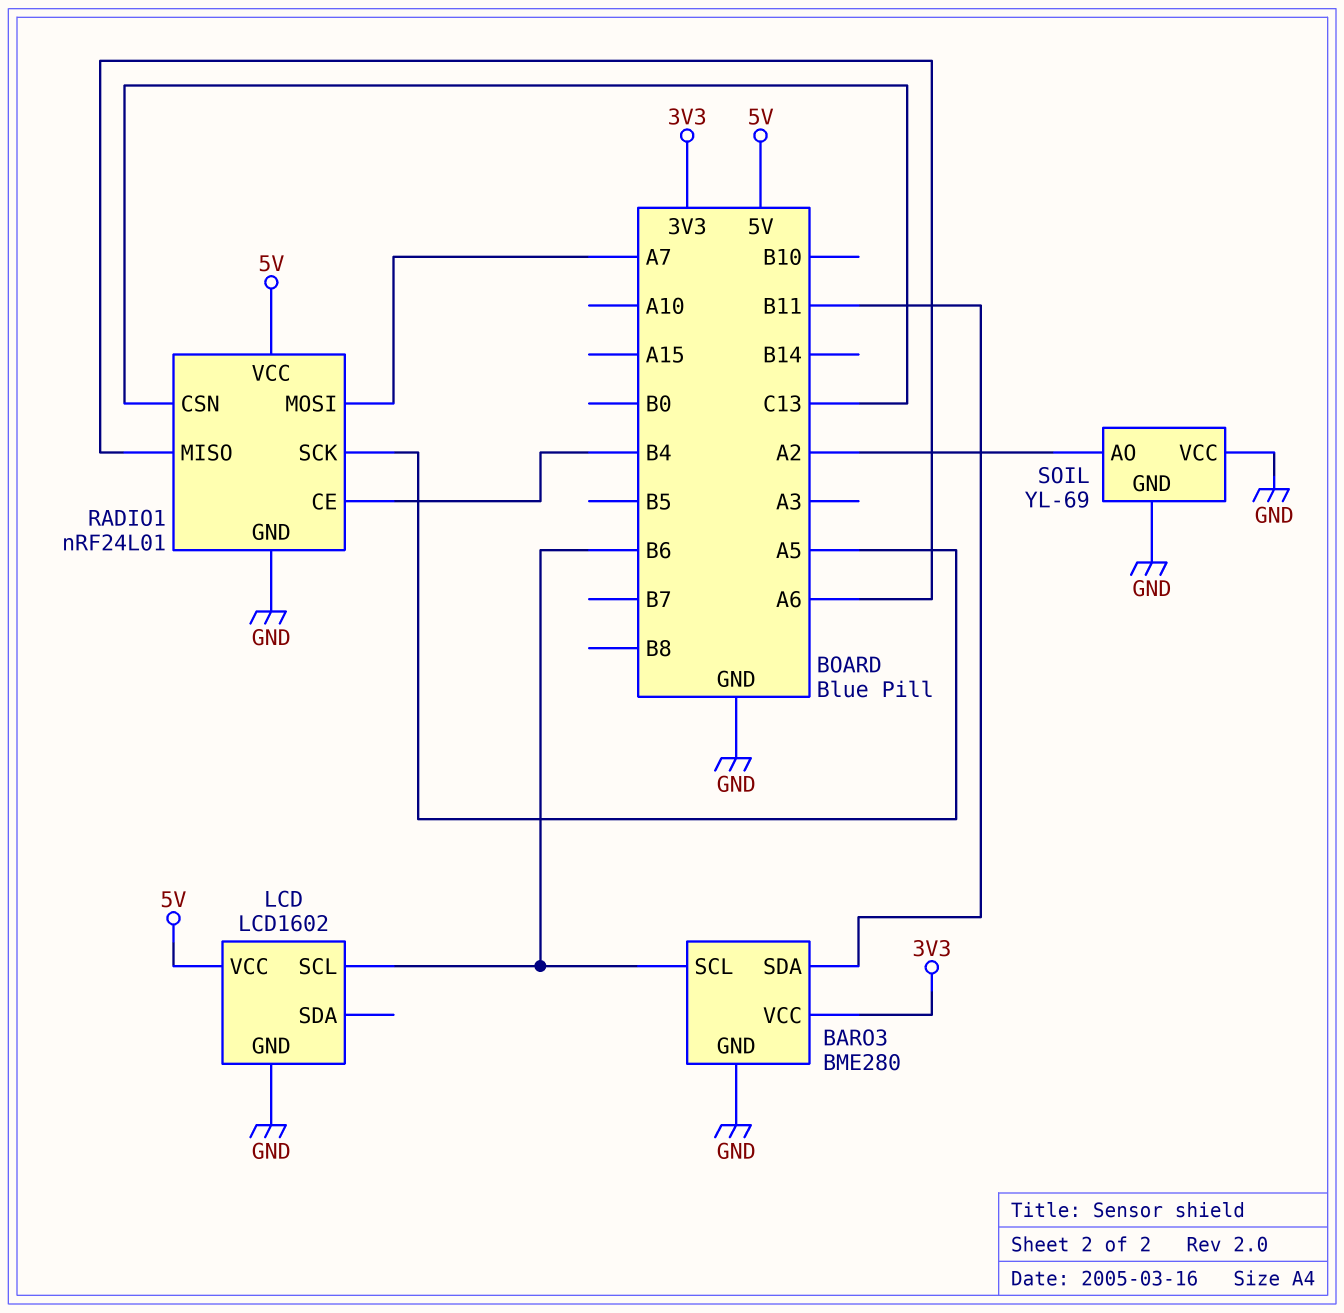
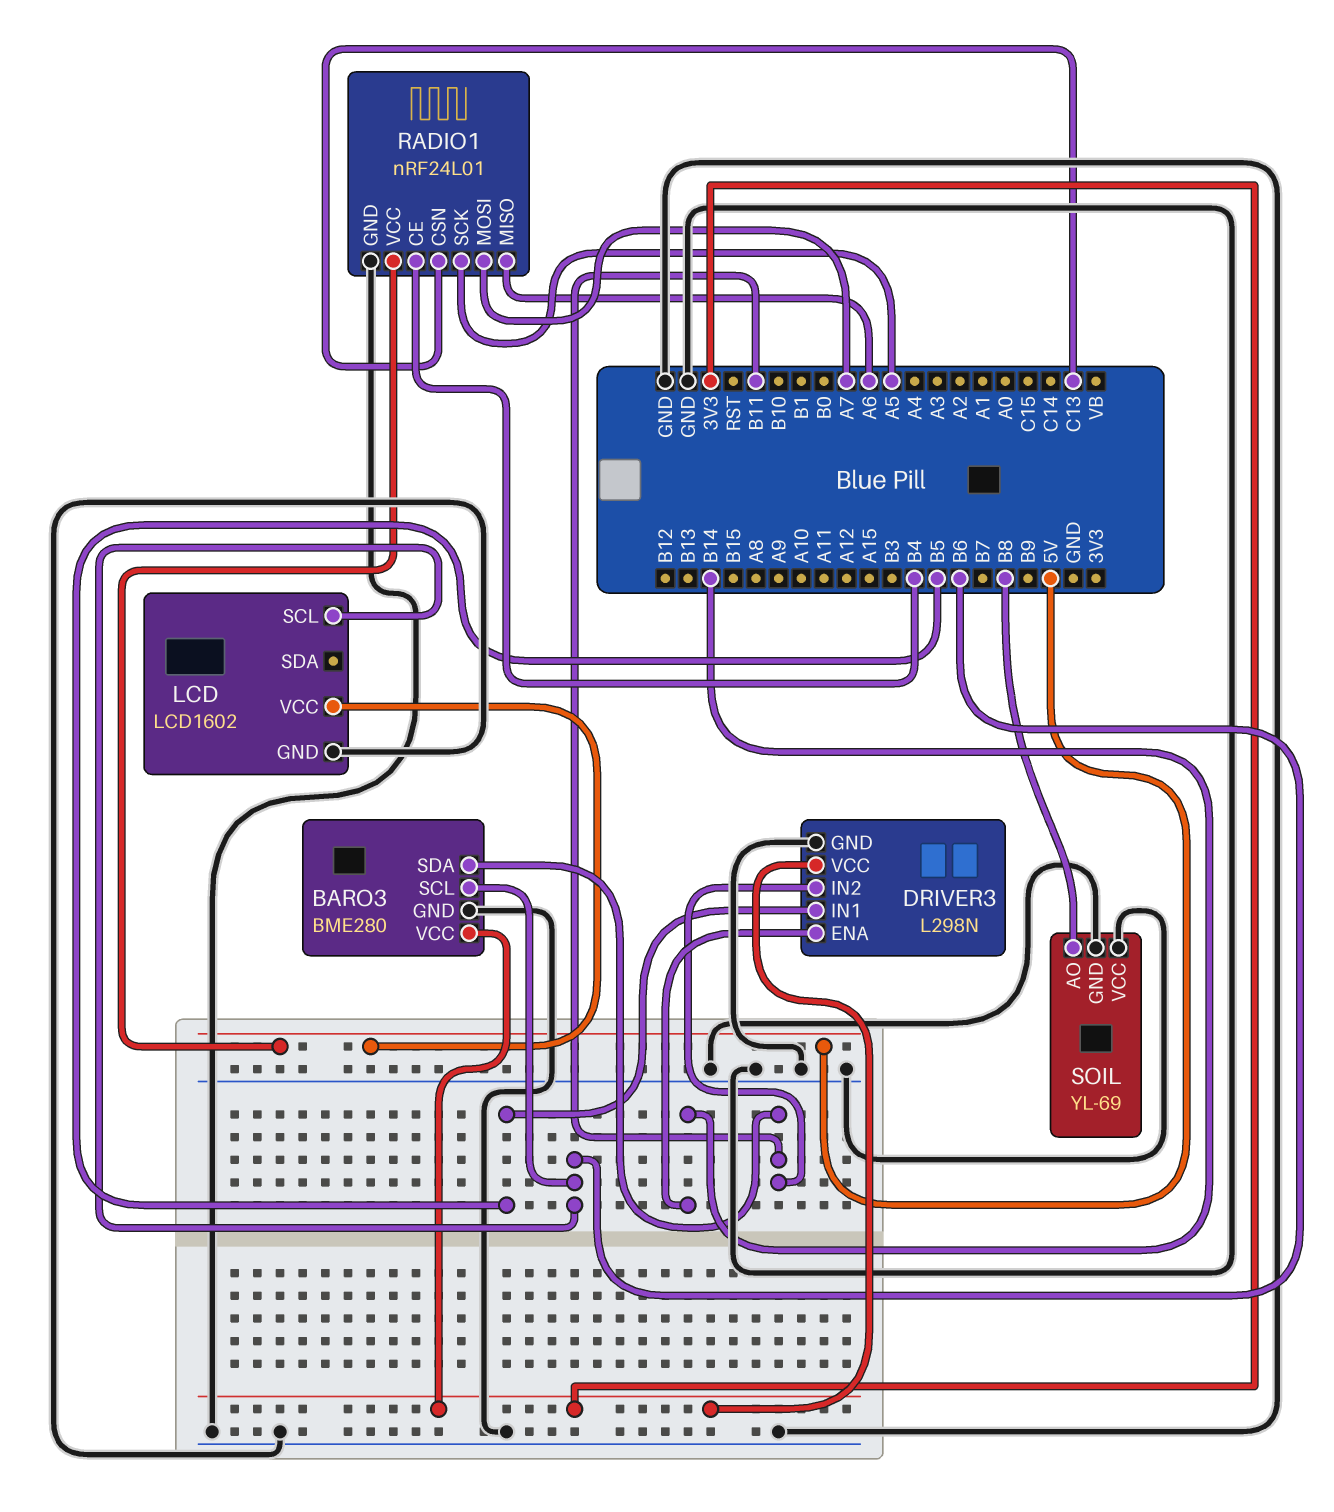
DRIVER3: none -> L298N
DRIVER3 pin ENA: none -> B14
DRIVER3 pin GND: none -> GND
DRIVER3 pin IN1: none -> B5
DRIVER3 pin IN2: none -> B11
DRIVER3 pin VCC: none -> 3V3
SOIL pin AO: A2 -> B8

